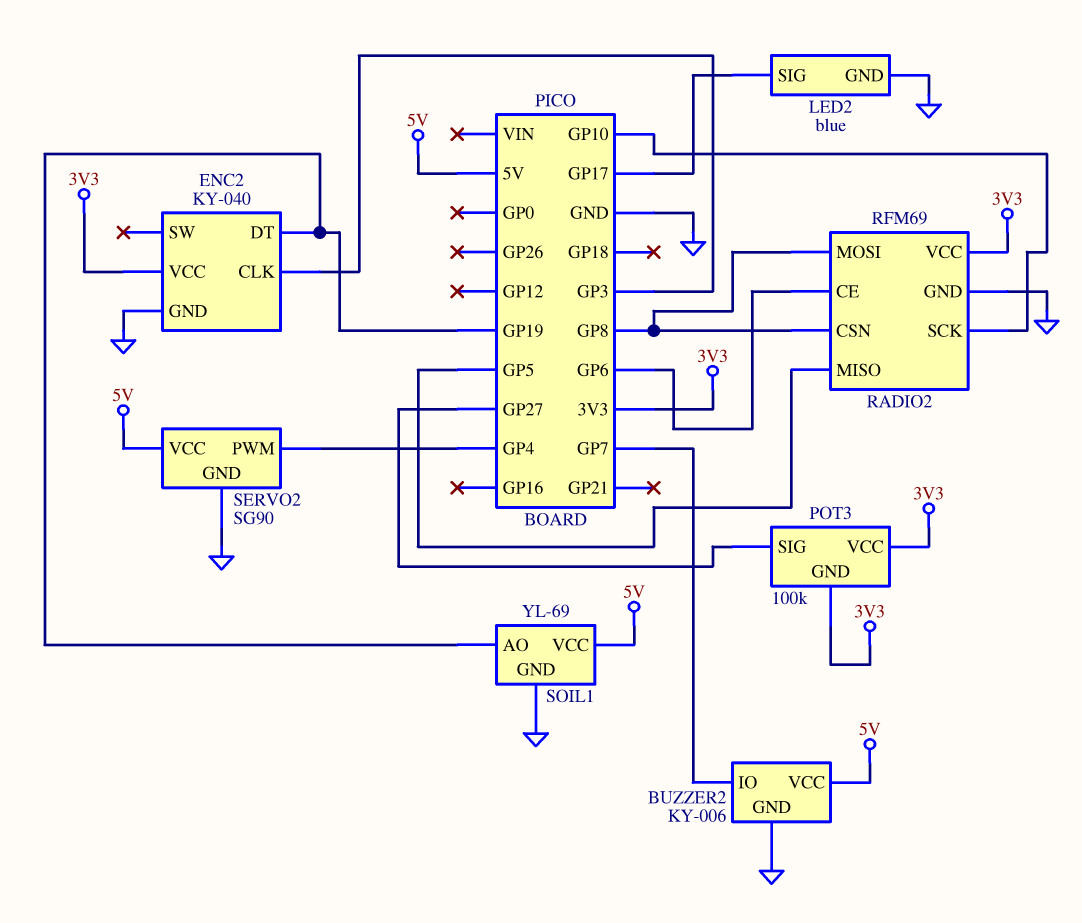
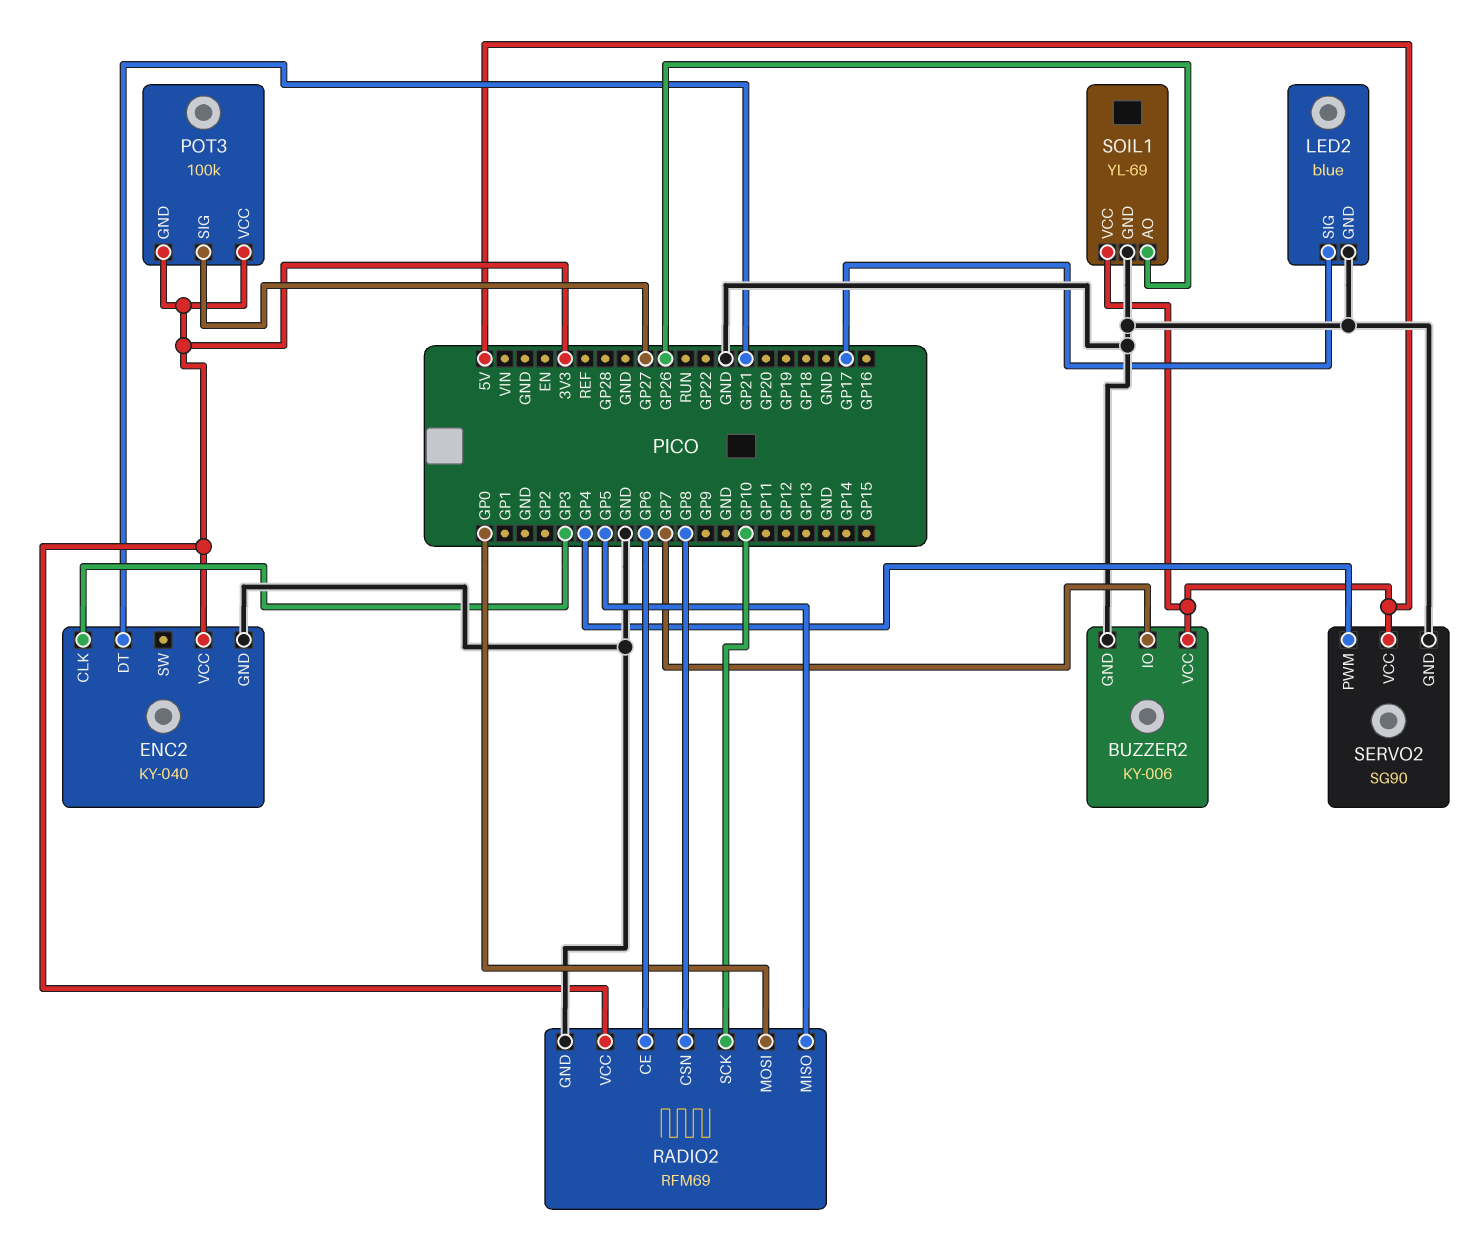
ENC2 pin DT: GP19 -> GP21
RADIO2 pin MOSI: GP8 -> GP0
SOIL1 pin AO: GP19 -> GP26

